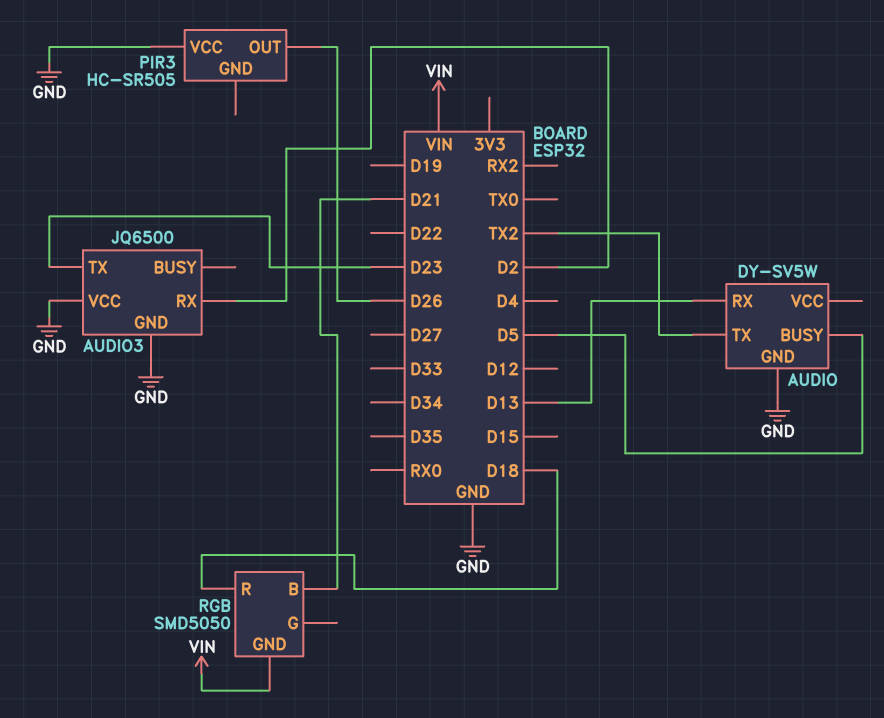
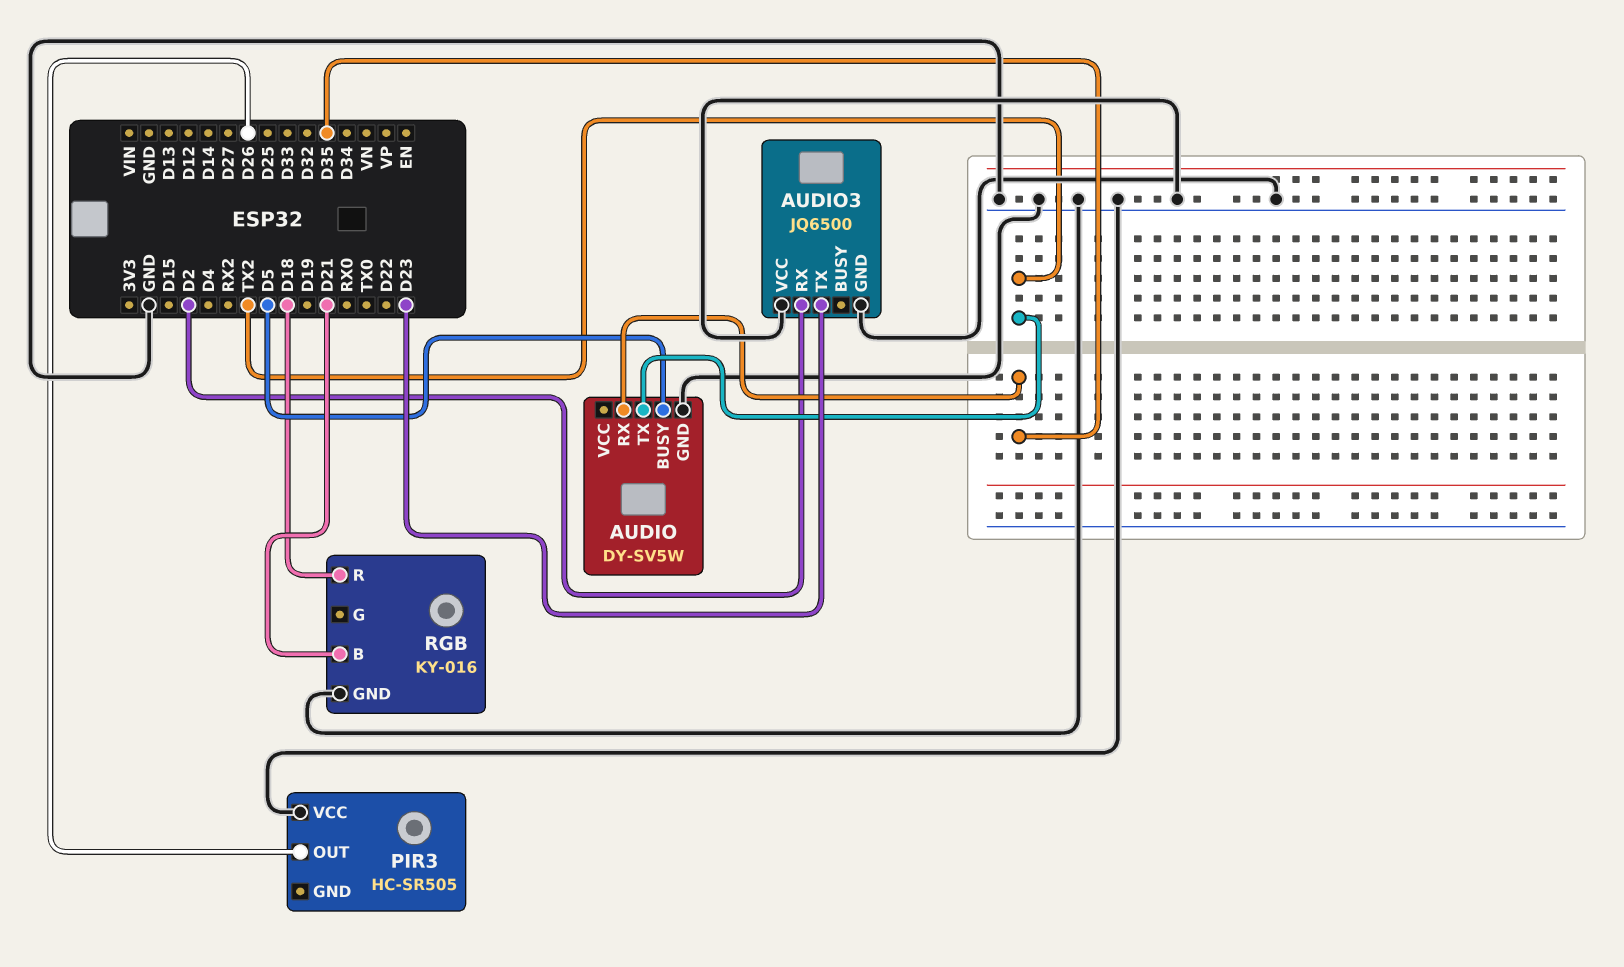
AUDIO pin RX: D13 -> D35
RGB: SMD5050 -> KY-016
RGB pin GND: VIN -> GND

